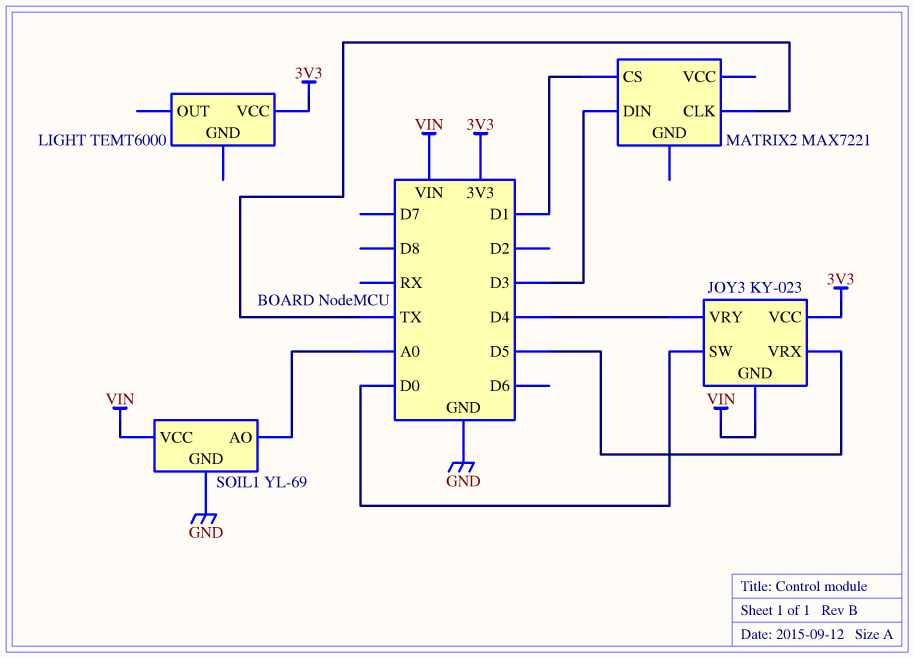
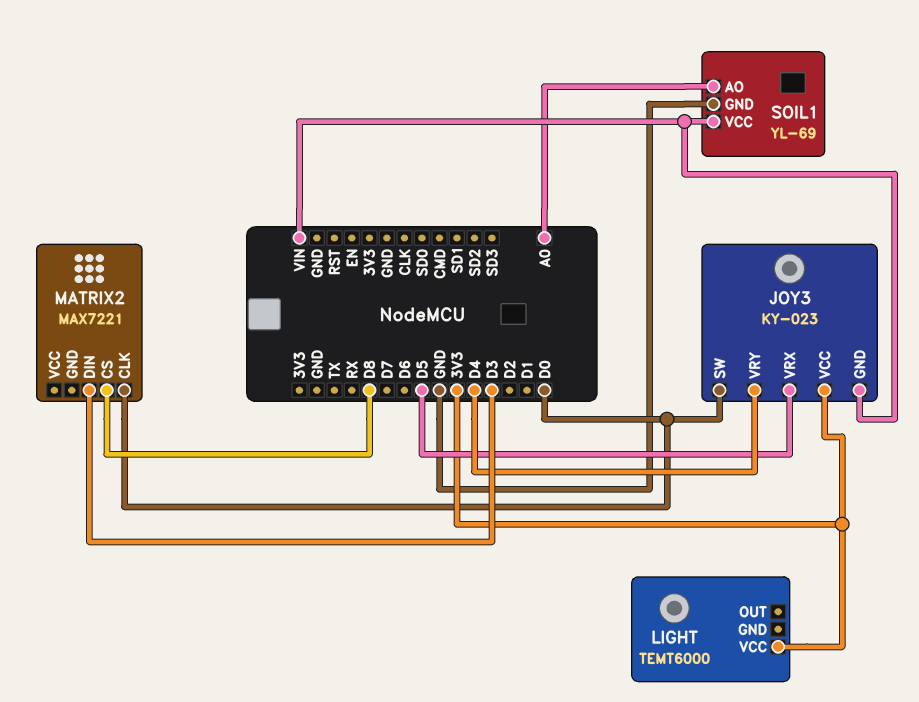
MATRIX2 pin CLK: TX -> D0
MATRIX2 pin CS: D1 -> D8

